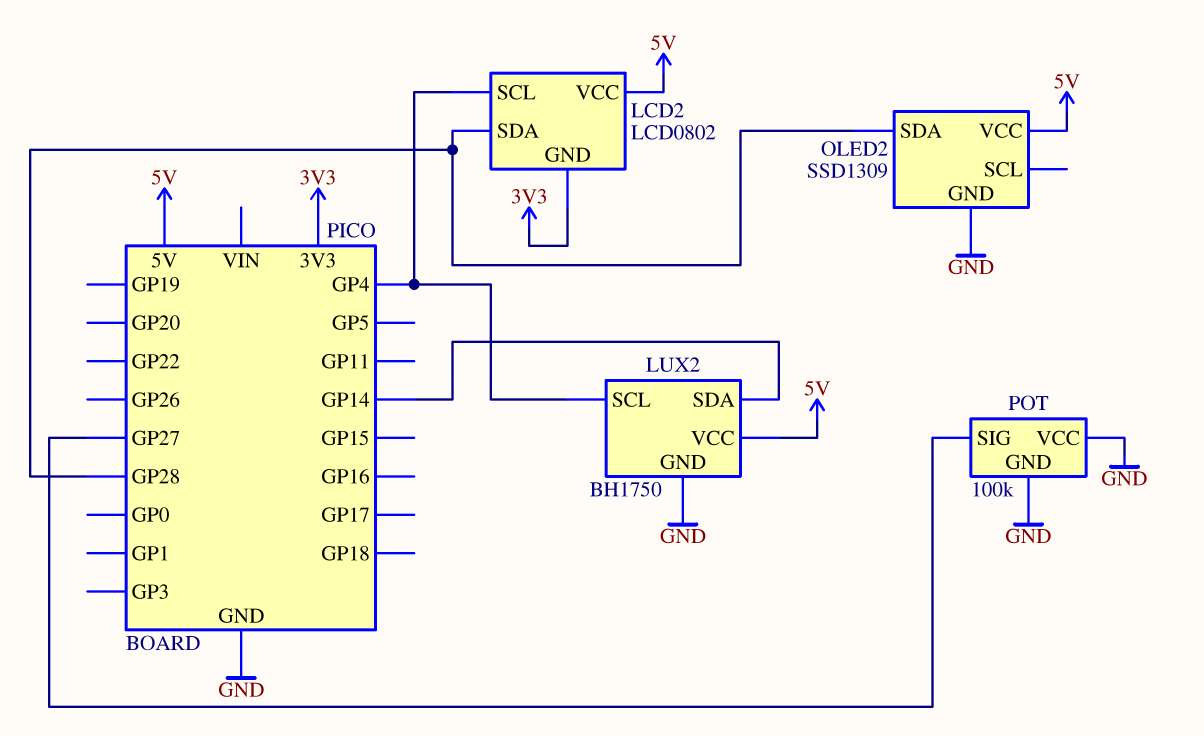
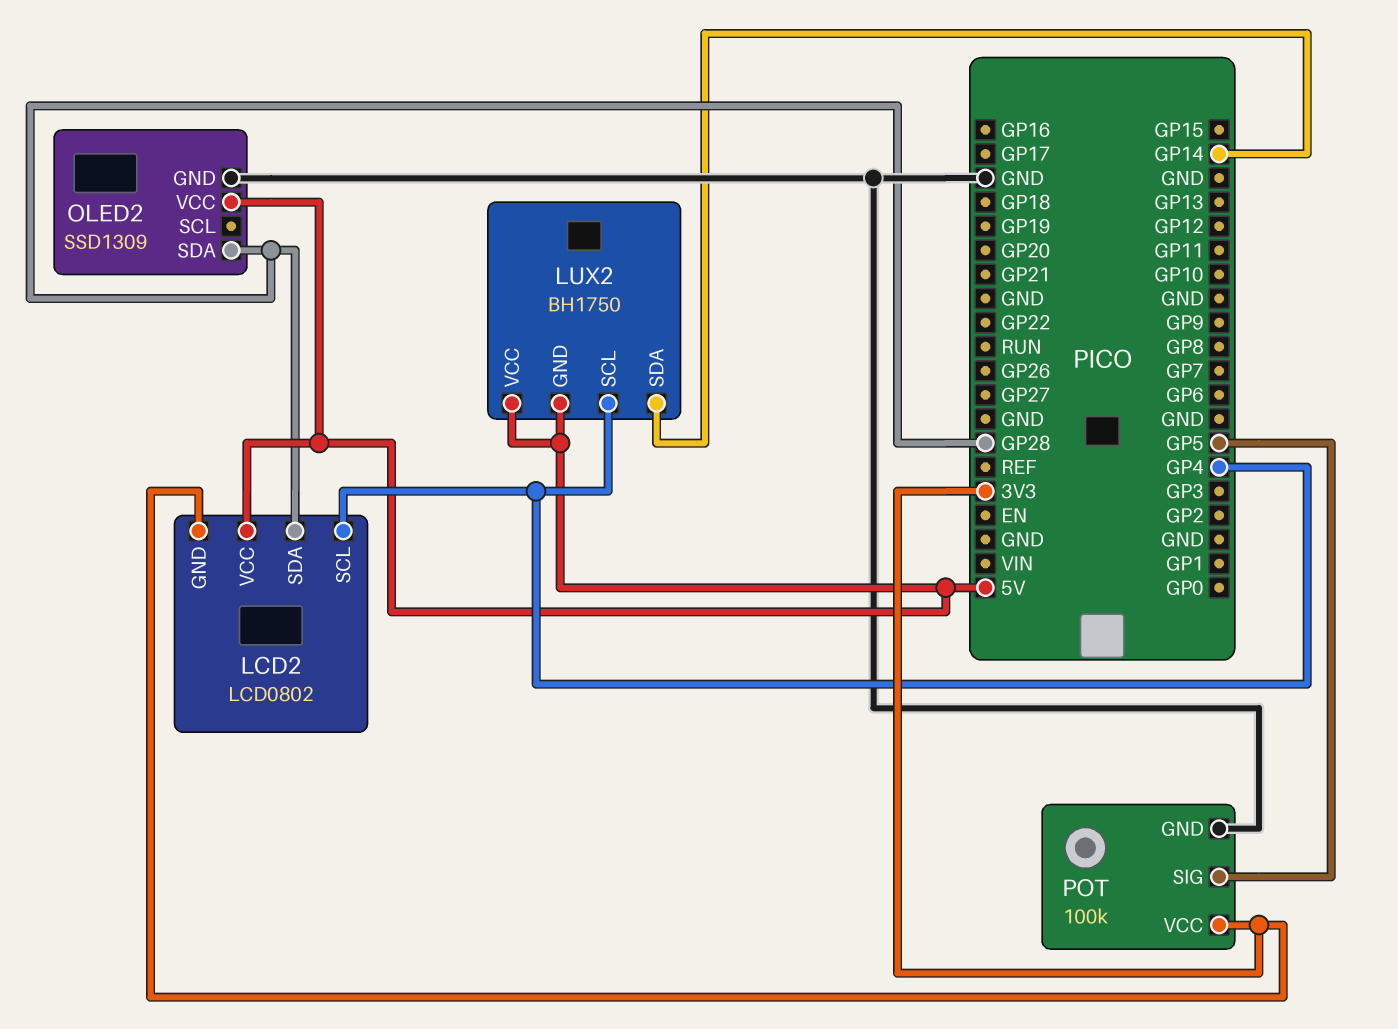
LUX2 pin GND: GND -> 5V
POT pin SIG: GP27 -> GP5
POT pin VCC: GND -> 3V3

